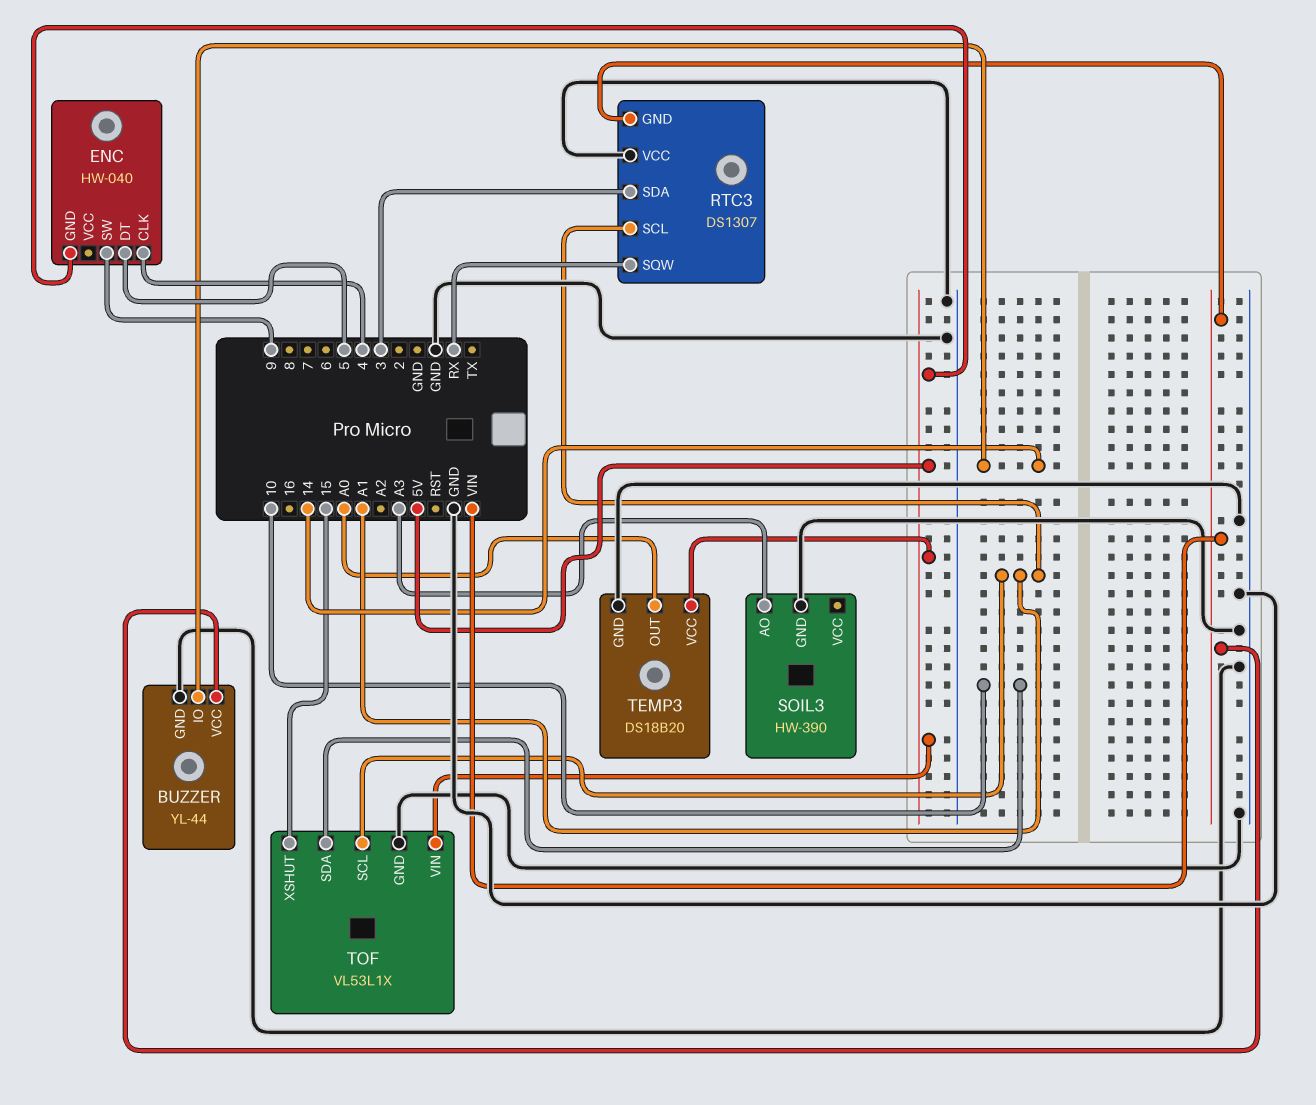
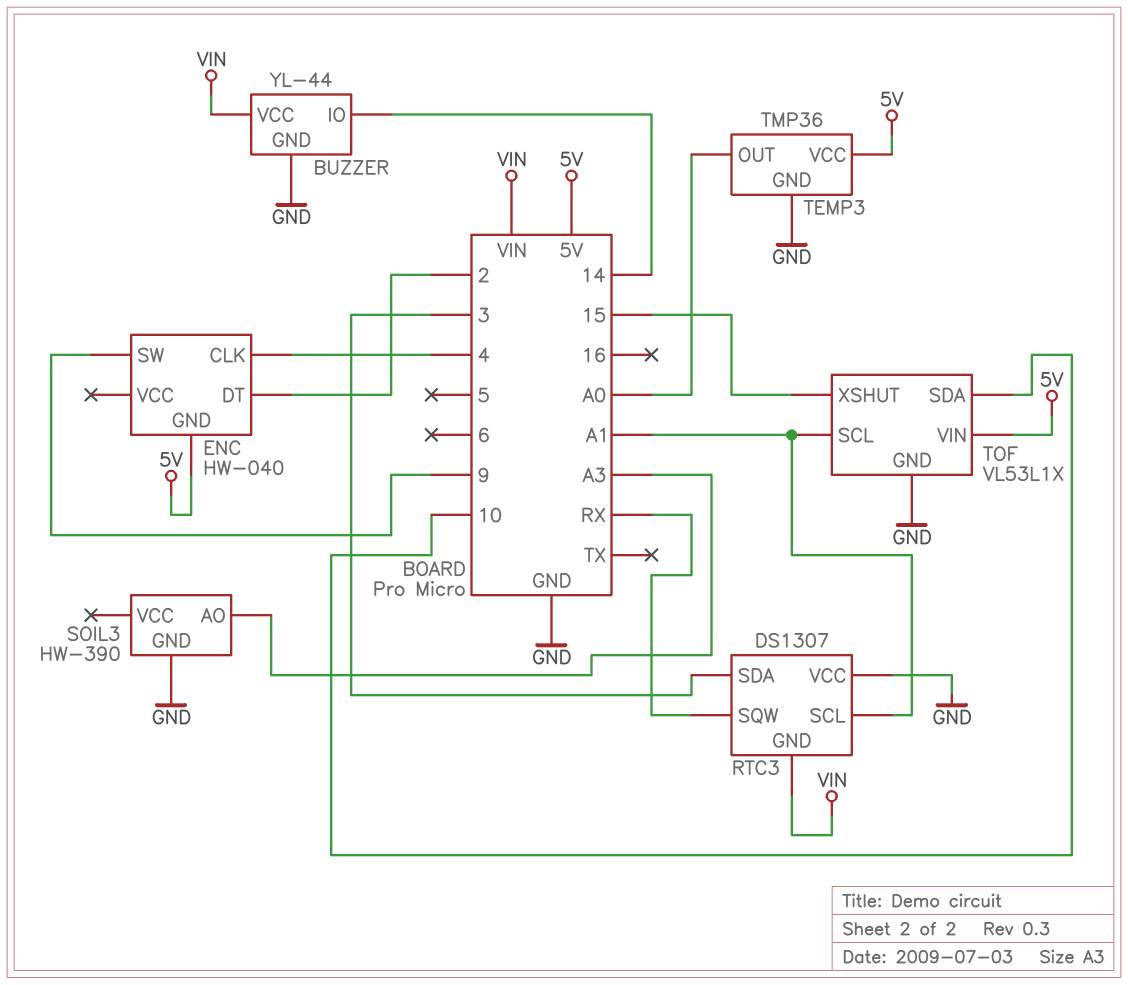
ENC pin DT: 5 -> 2
TEMP3: DS18B20 -> TMP36

